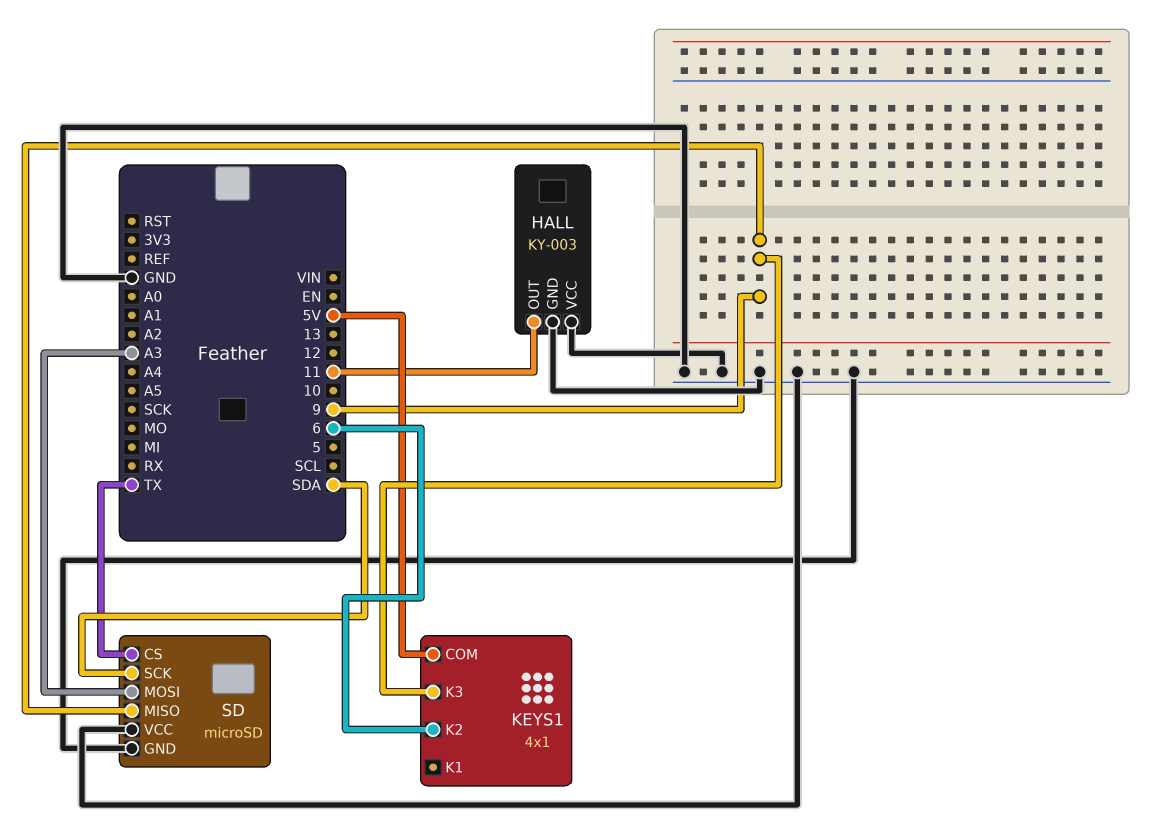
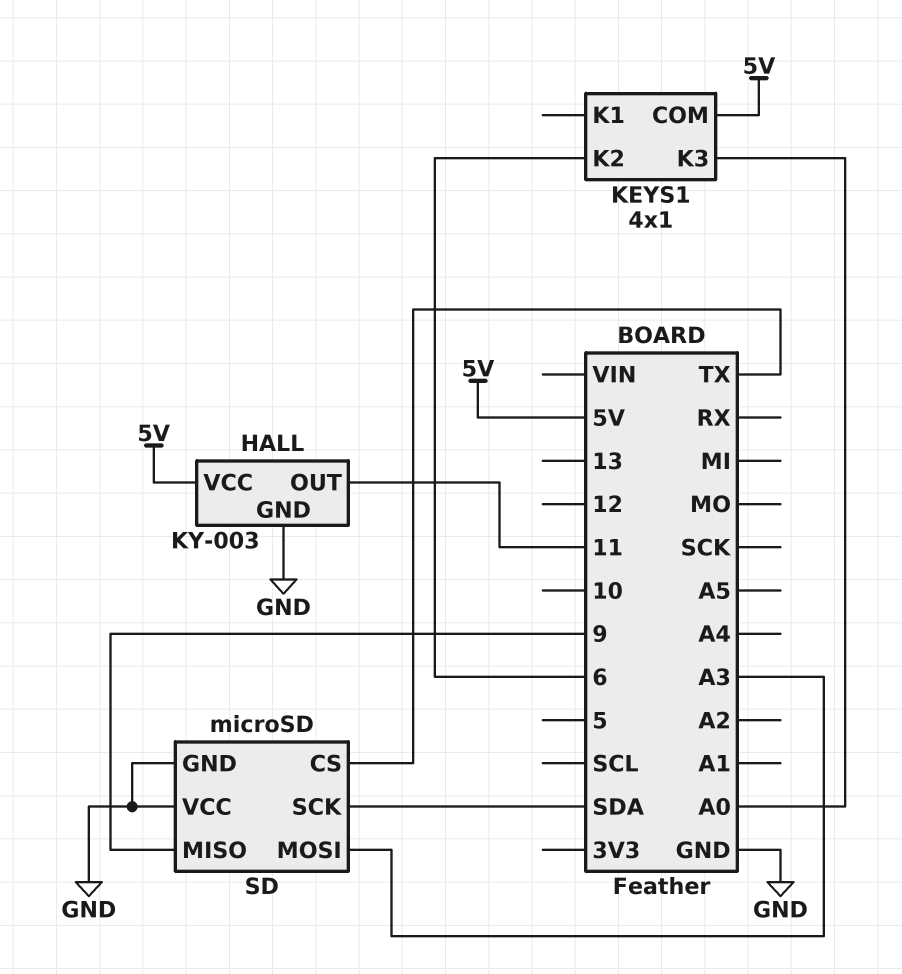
HALL pin VCC: GND -> 5V
KEYS1 pin K3: 9 -> A0

